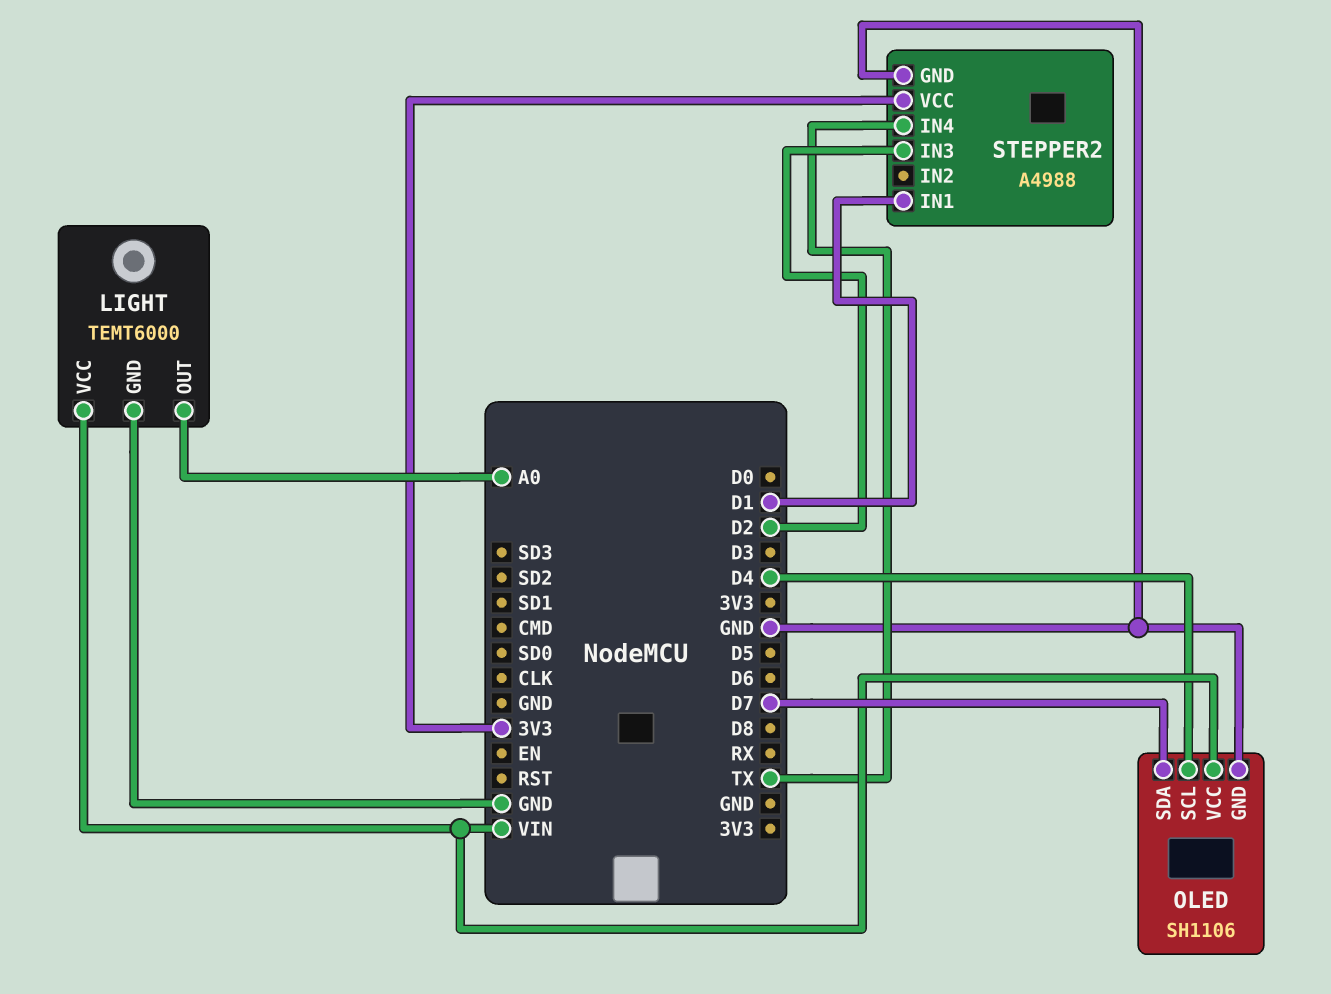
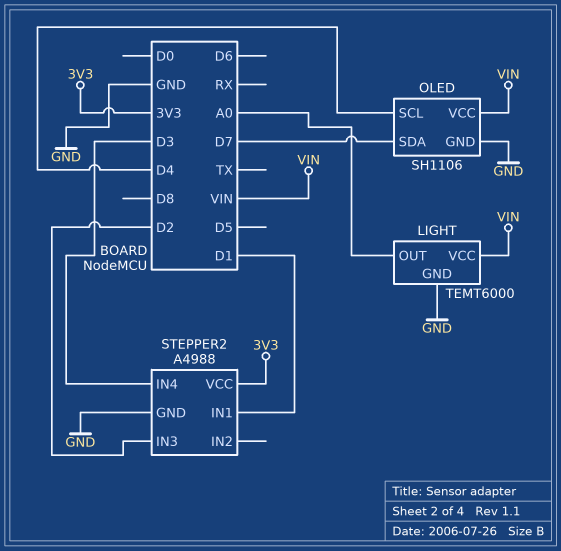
STEPPER2 pin IN4: TX -> D3

